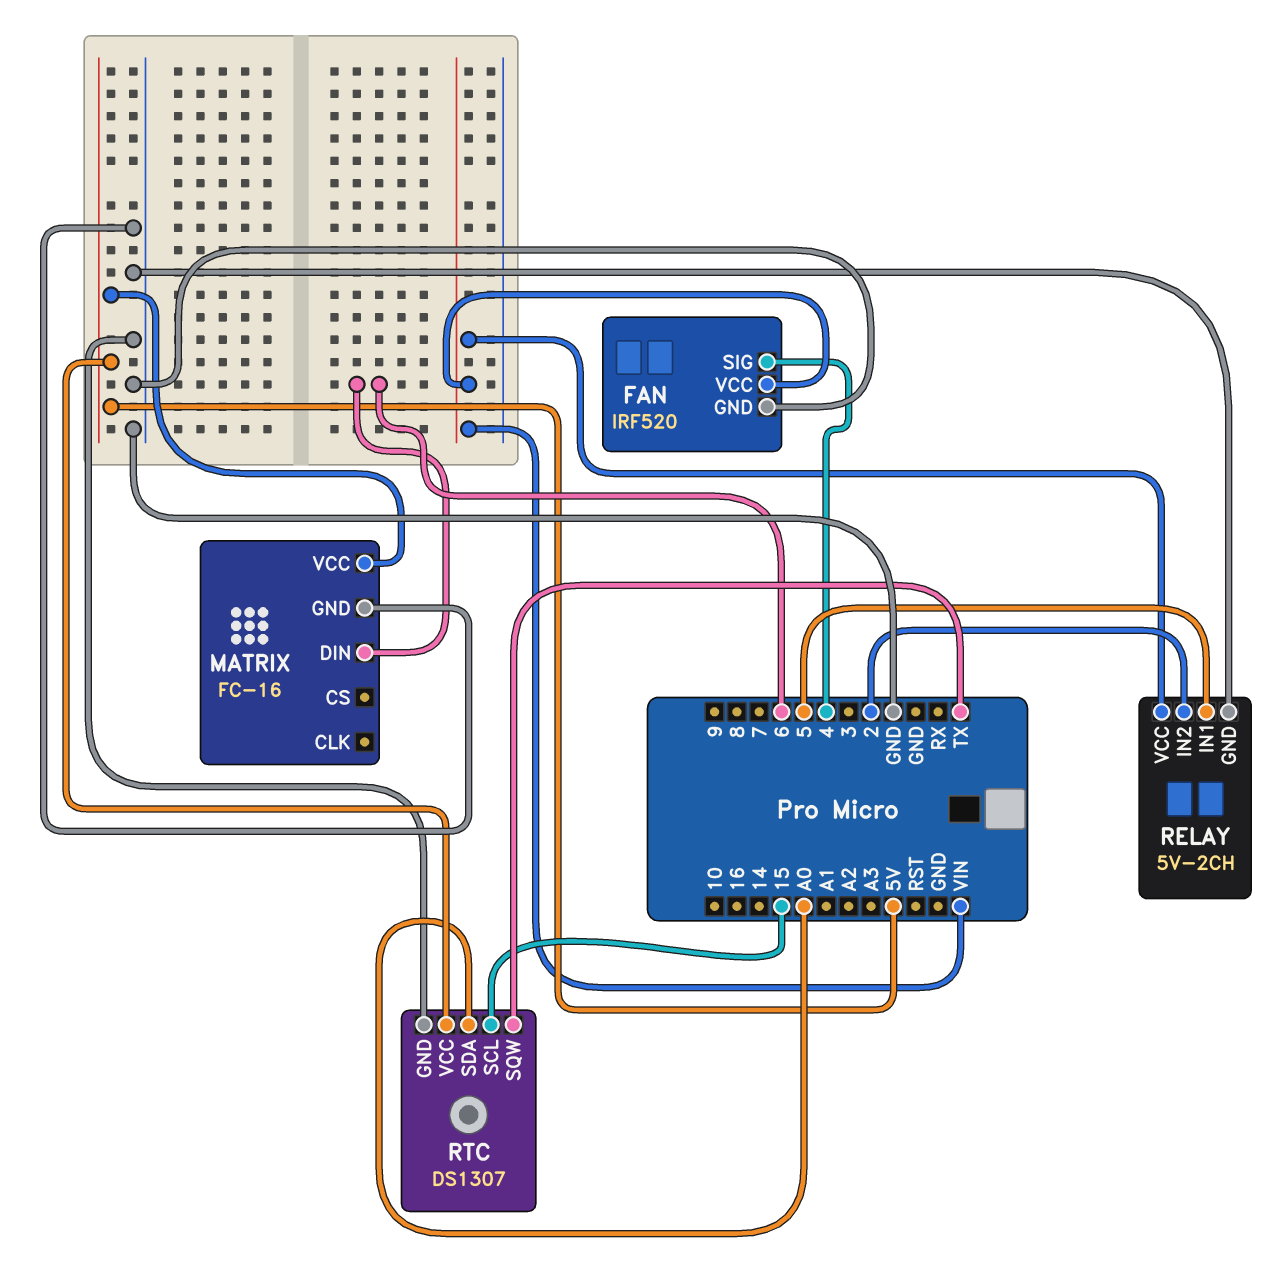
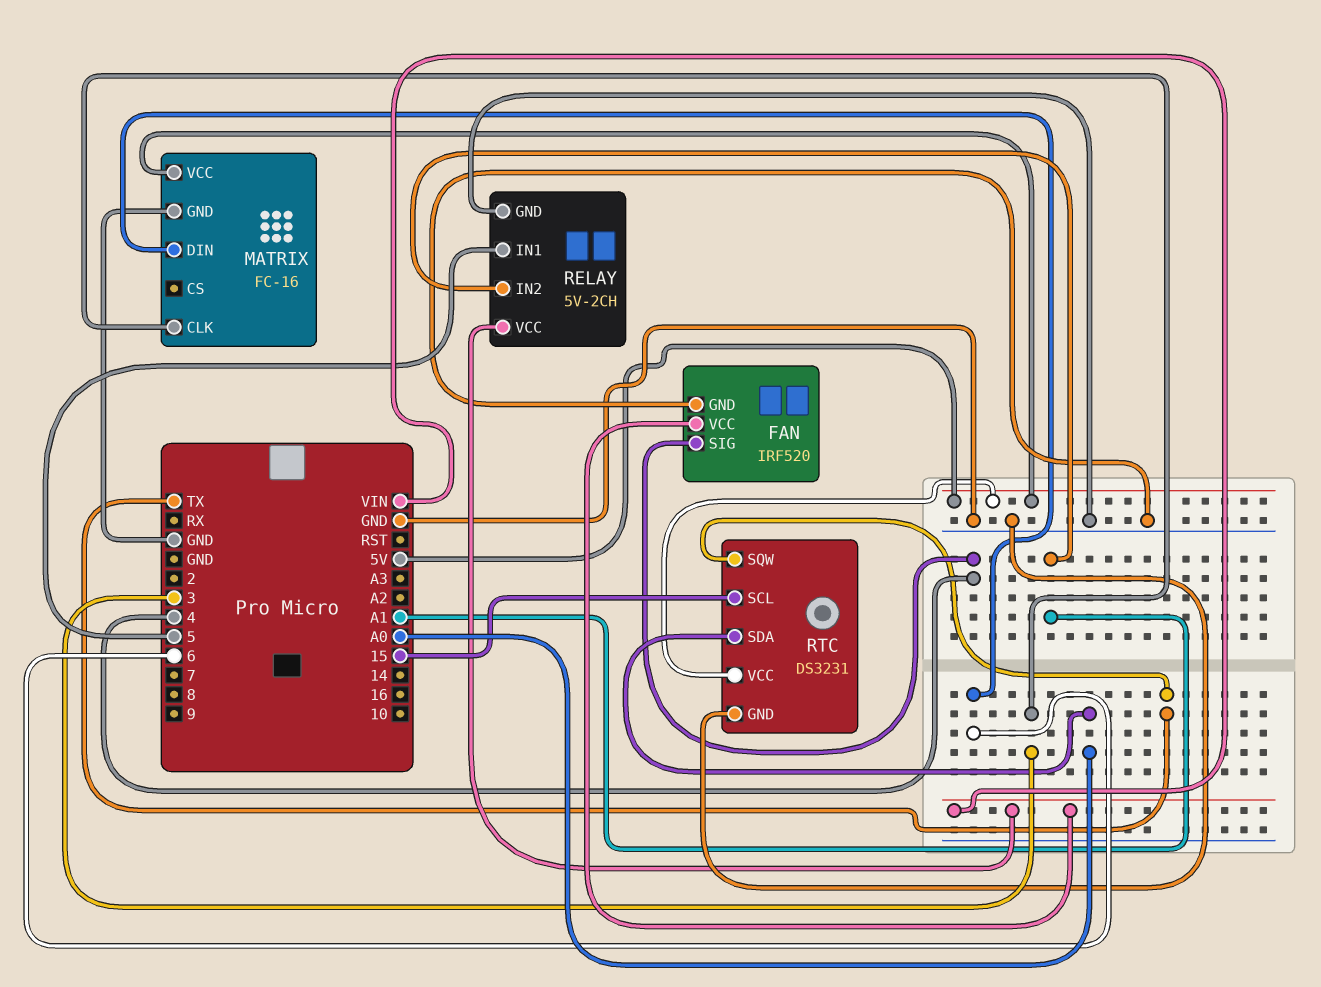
MATRIX pin CLK: none -> 3
RELAY pin IN2: 2 -> A1
RTC: DS1307 -> DS3231

